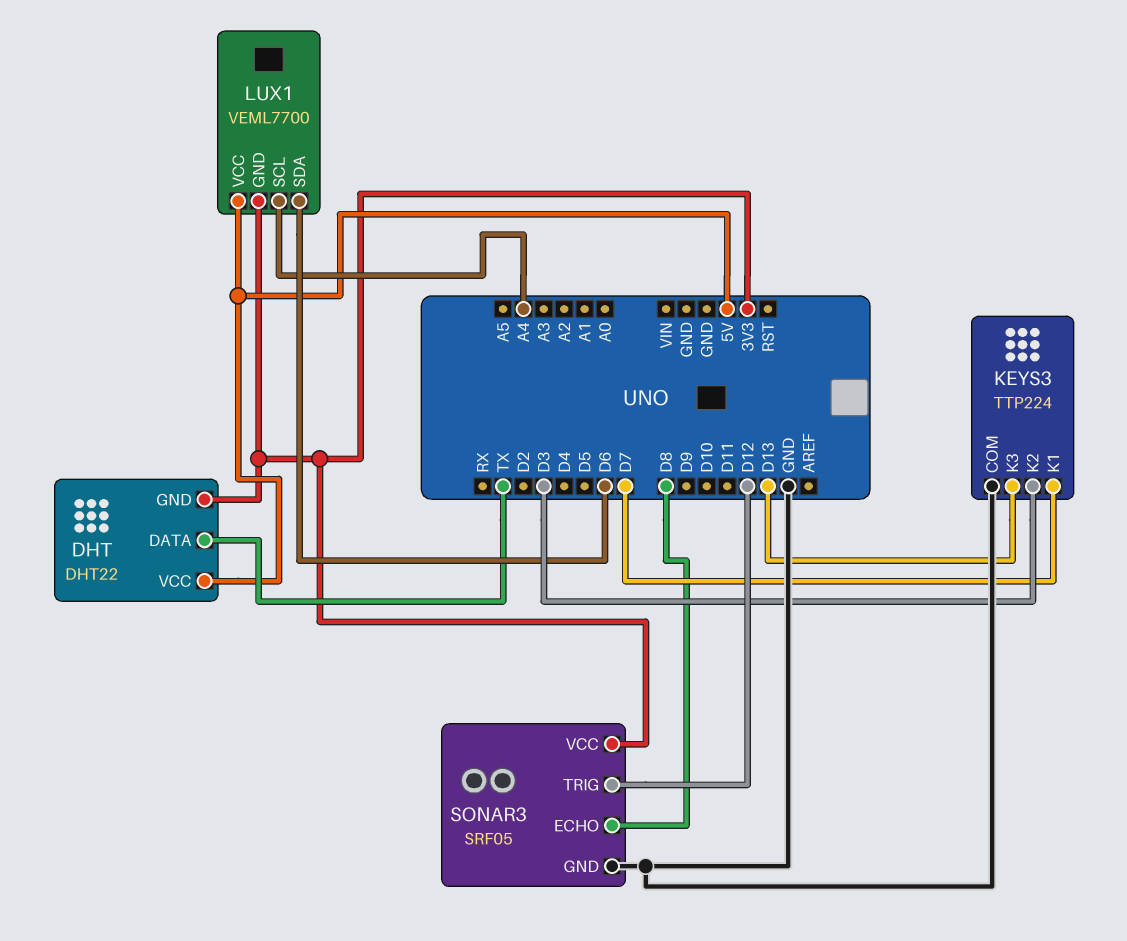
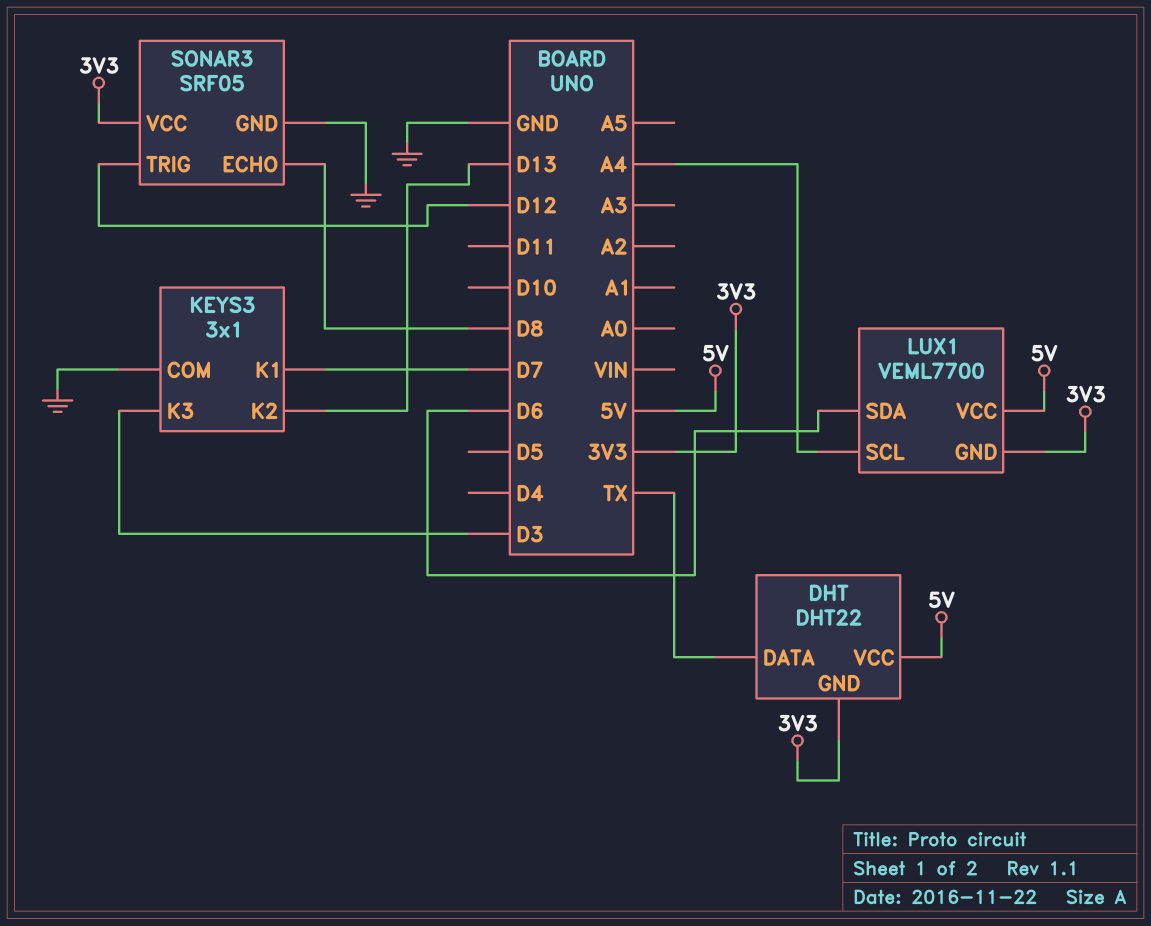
KEYS3: TTP224 -> 3x1
KEYS3 pin K2: D3 -> D13
KEYS3 pin K3: D13 -> D3

